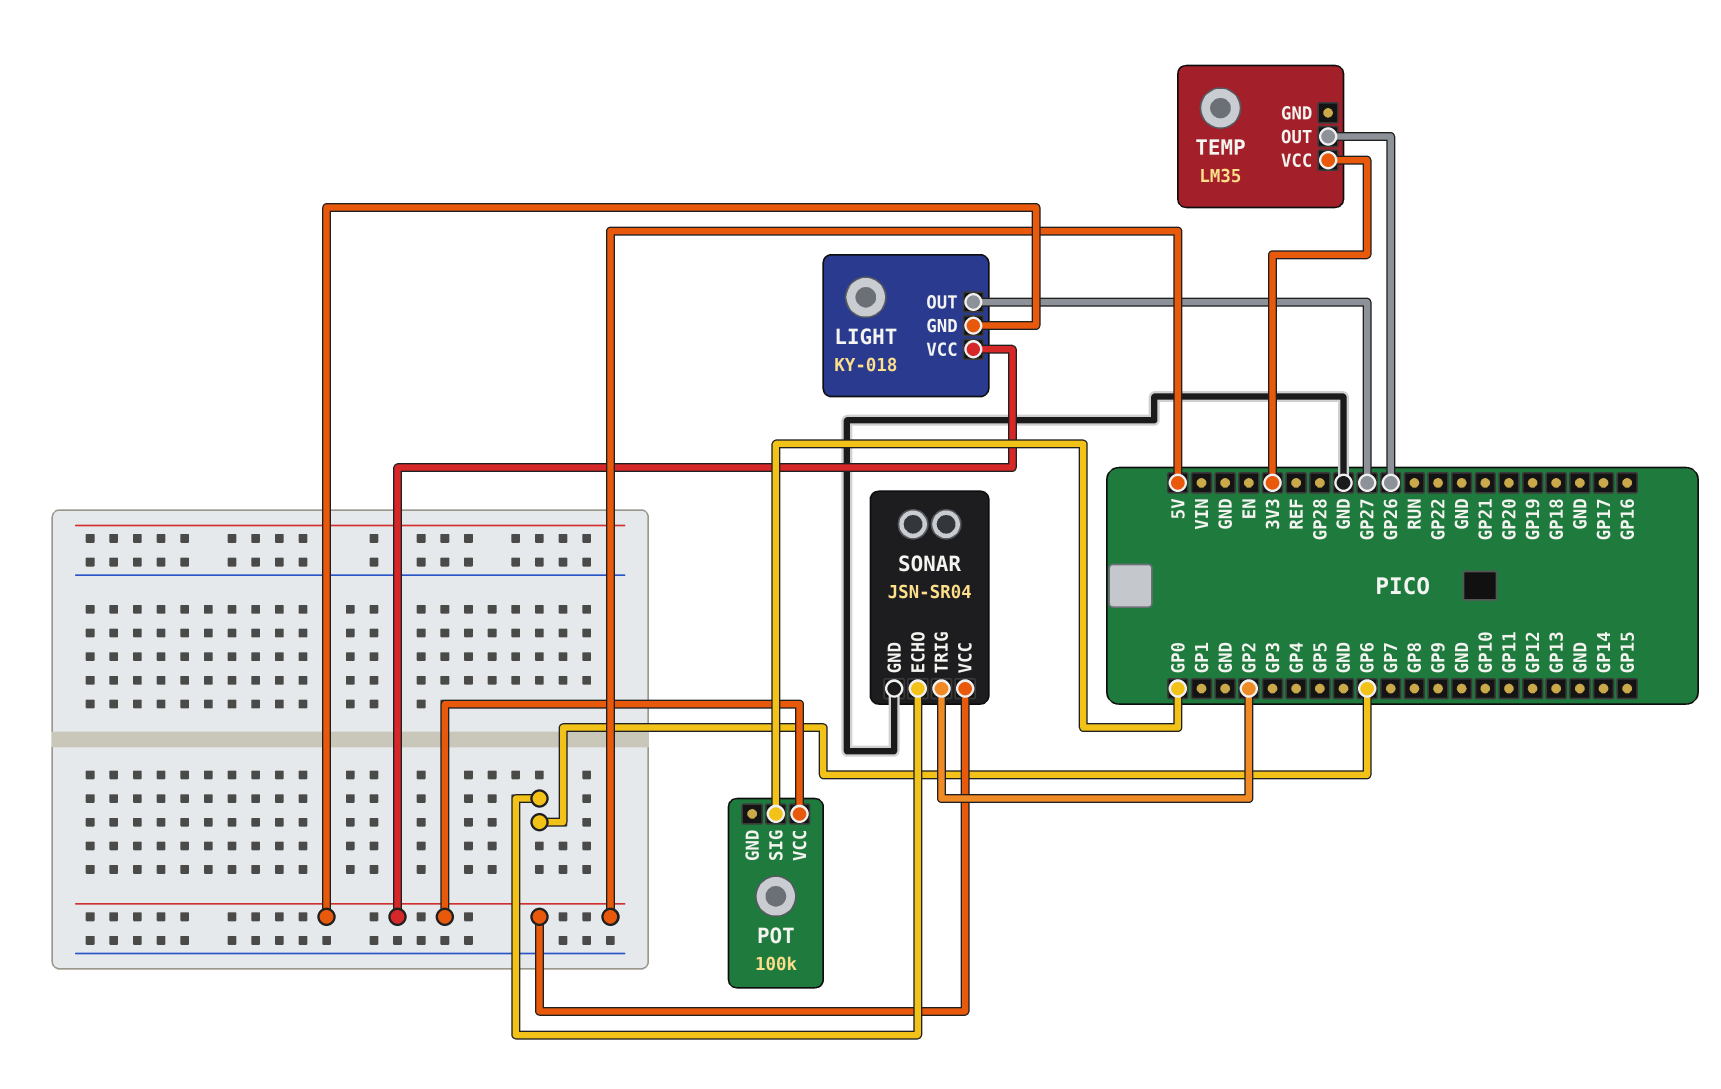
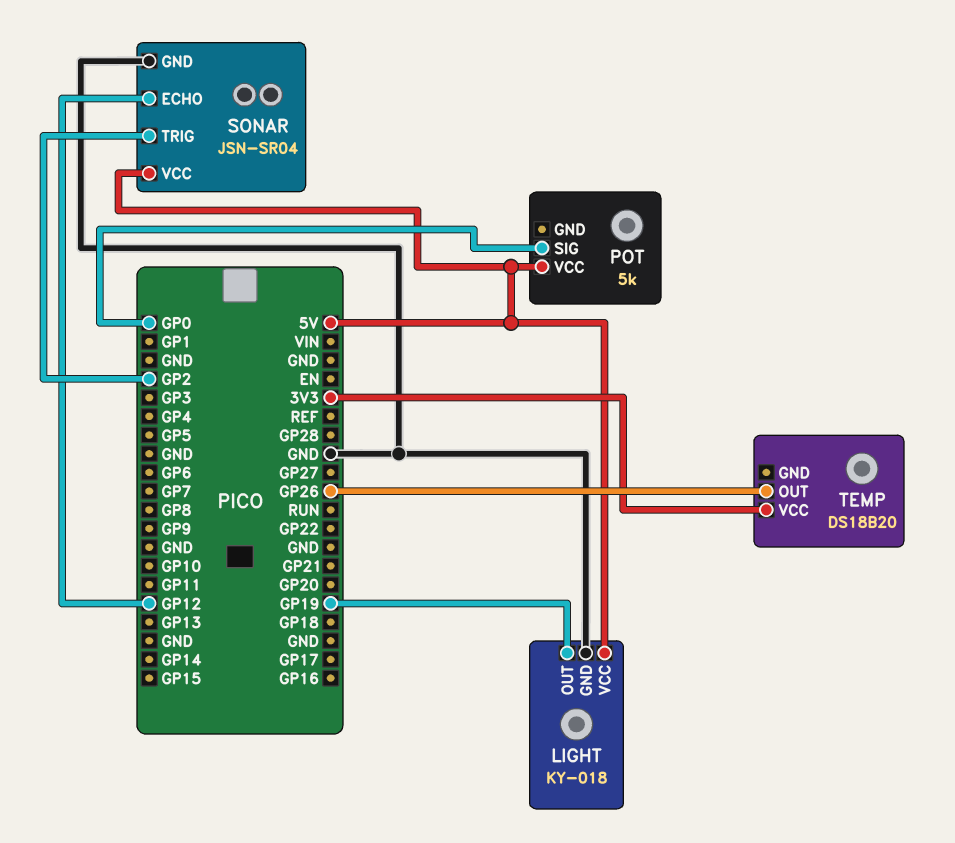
LIGHT pin GND: 5V -> GND
LIGHT pin OUT: GP27 -> GP19
POT: 100k -> 5k
SONAR pin ECHO: GP6 -> GP12
TEMP: LM35 -> DS18B20

